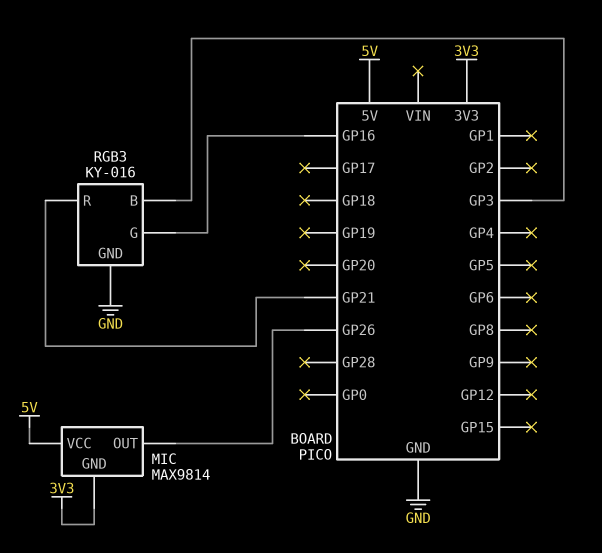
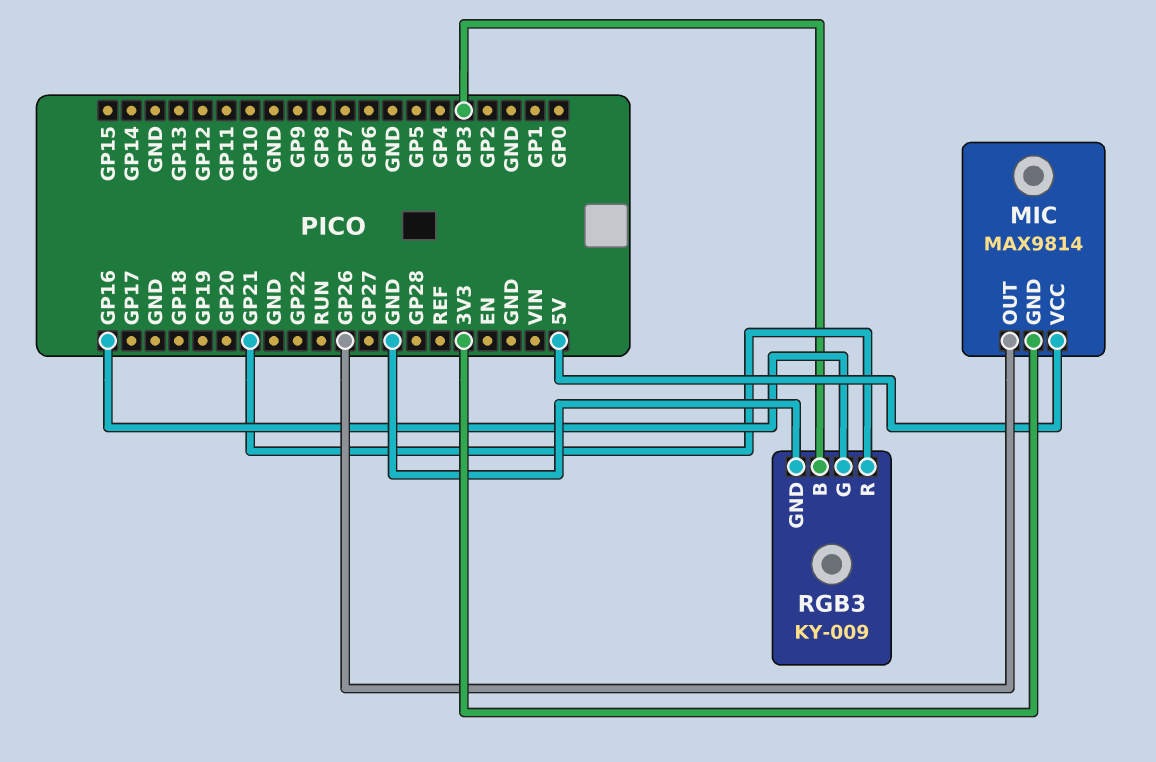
RGB3: KY-016 -> KY-009

